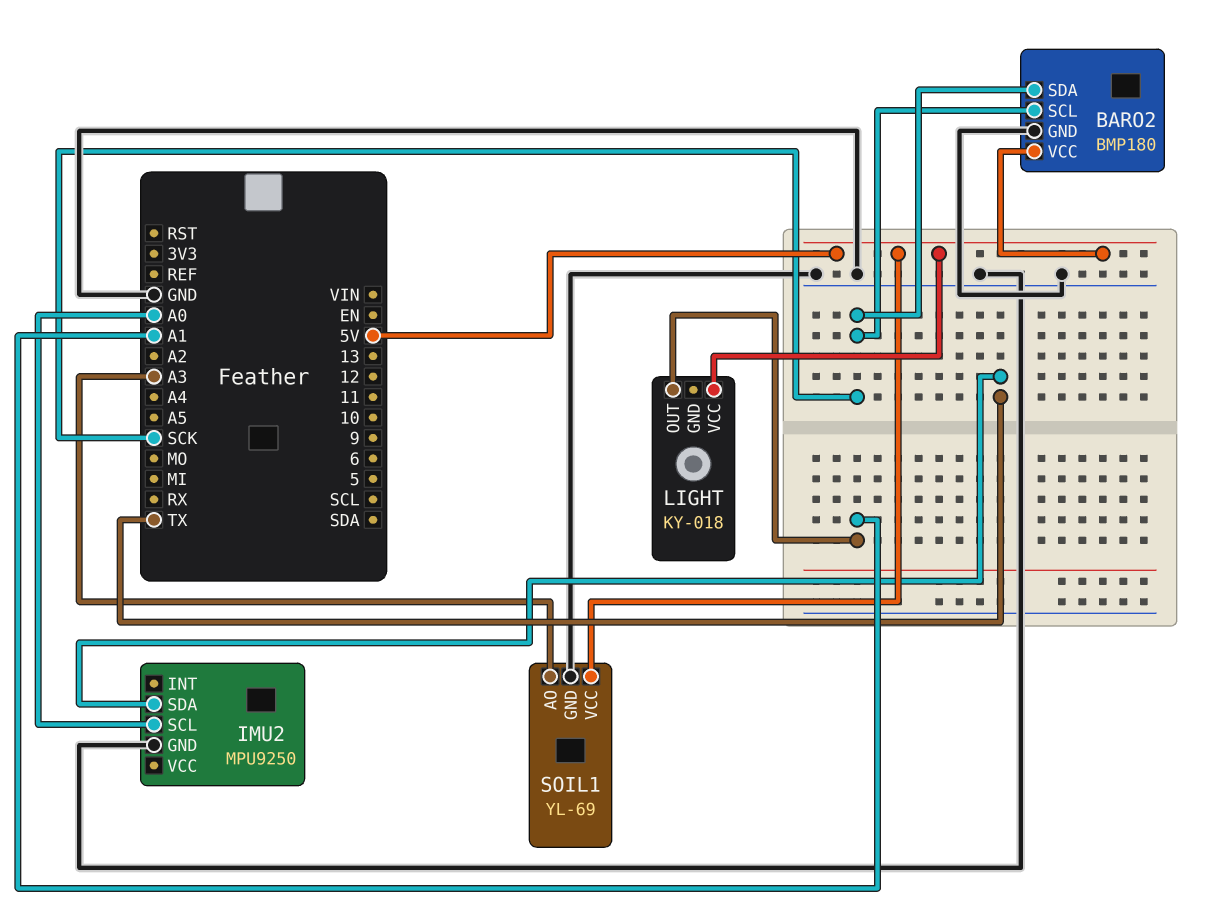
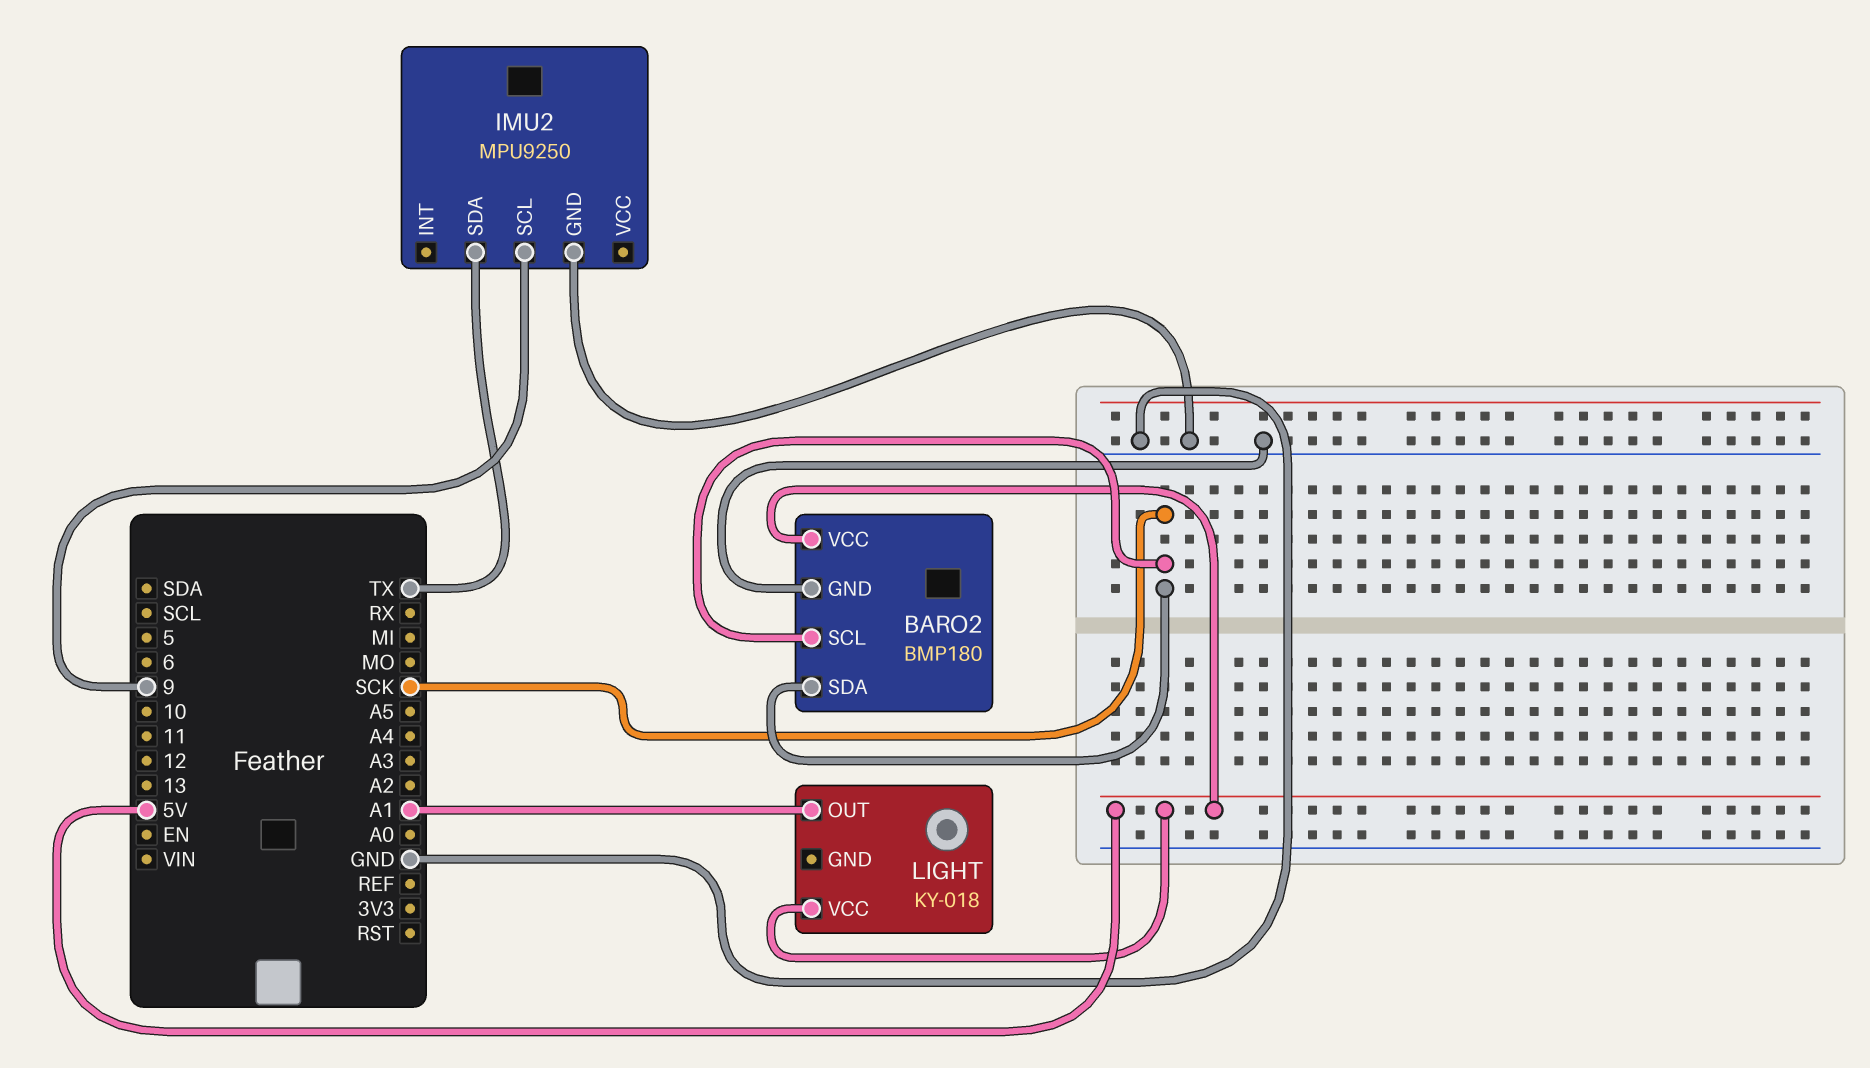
IMU2 pin SCL: A0 -> 9
SOIL1: YL-69 -> none
SOIL1 pin AO: A3 -> none
SOIL1 pin GND: GND -> none
SOIL1 pin VCC: 5V -> none

